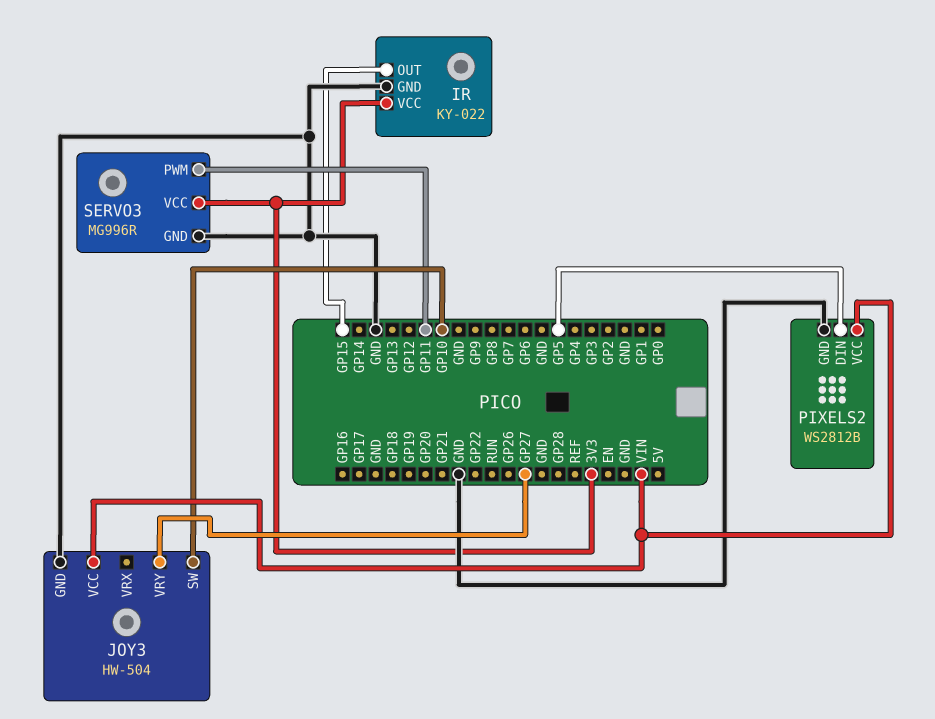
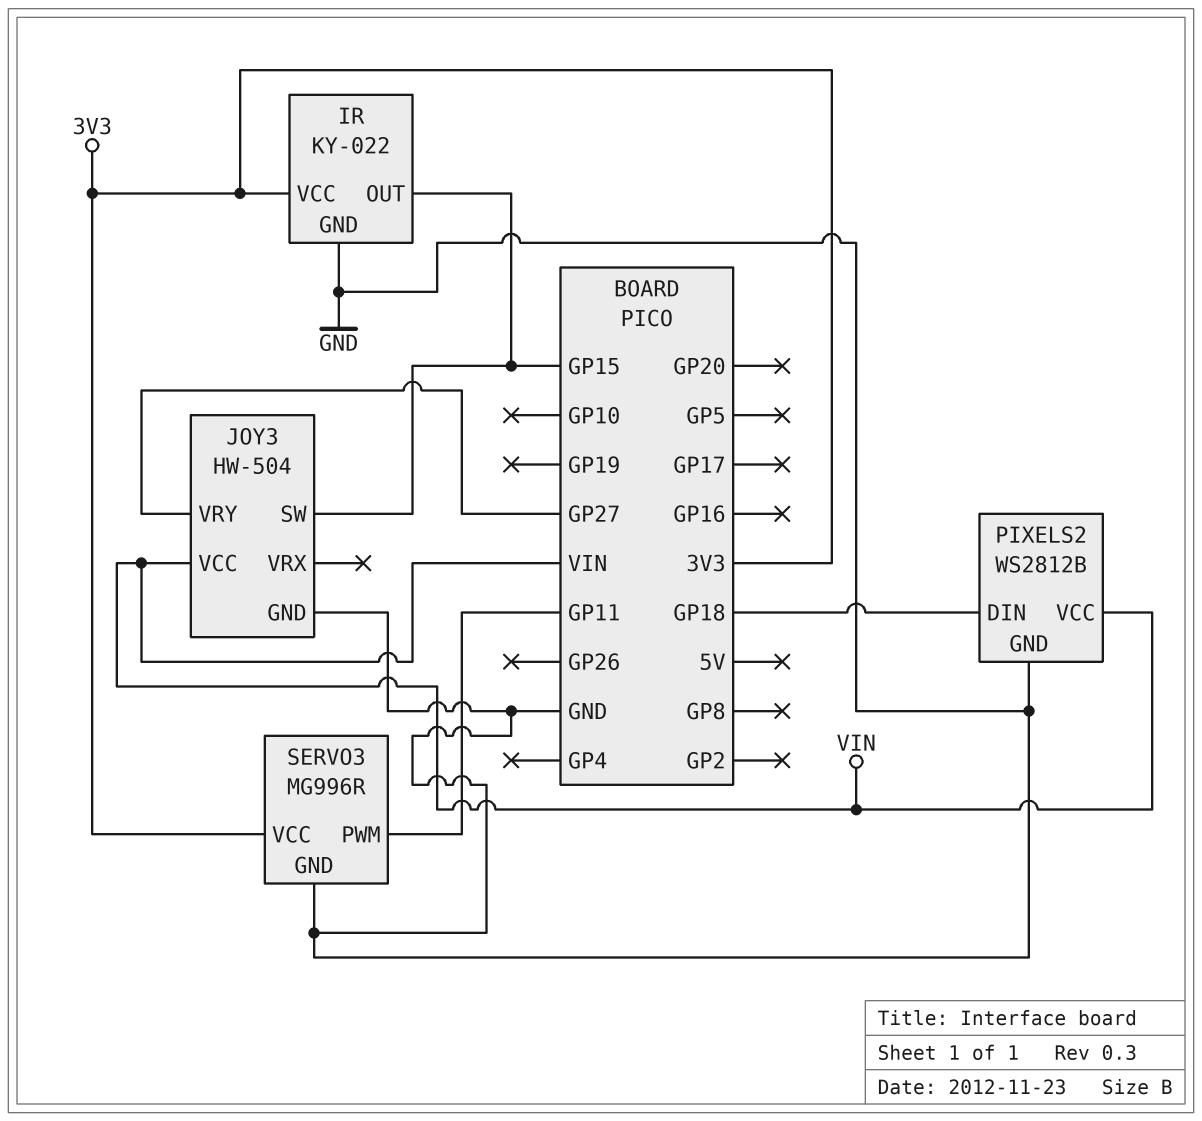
JOY3 pin SW: GP10 -> GP15
PIXELS2 pin DIN: GP5 -> GP18

